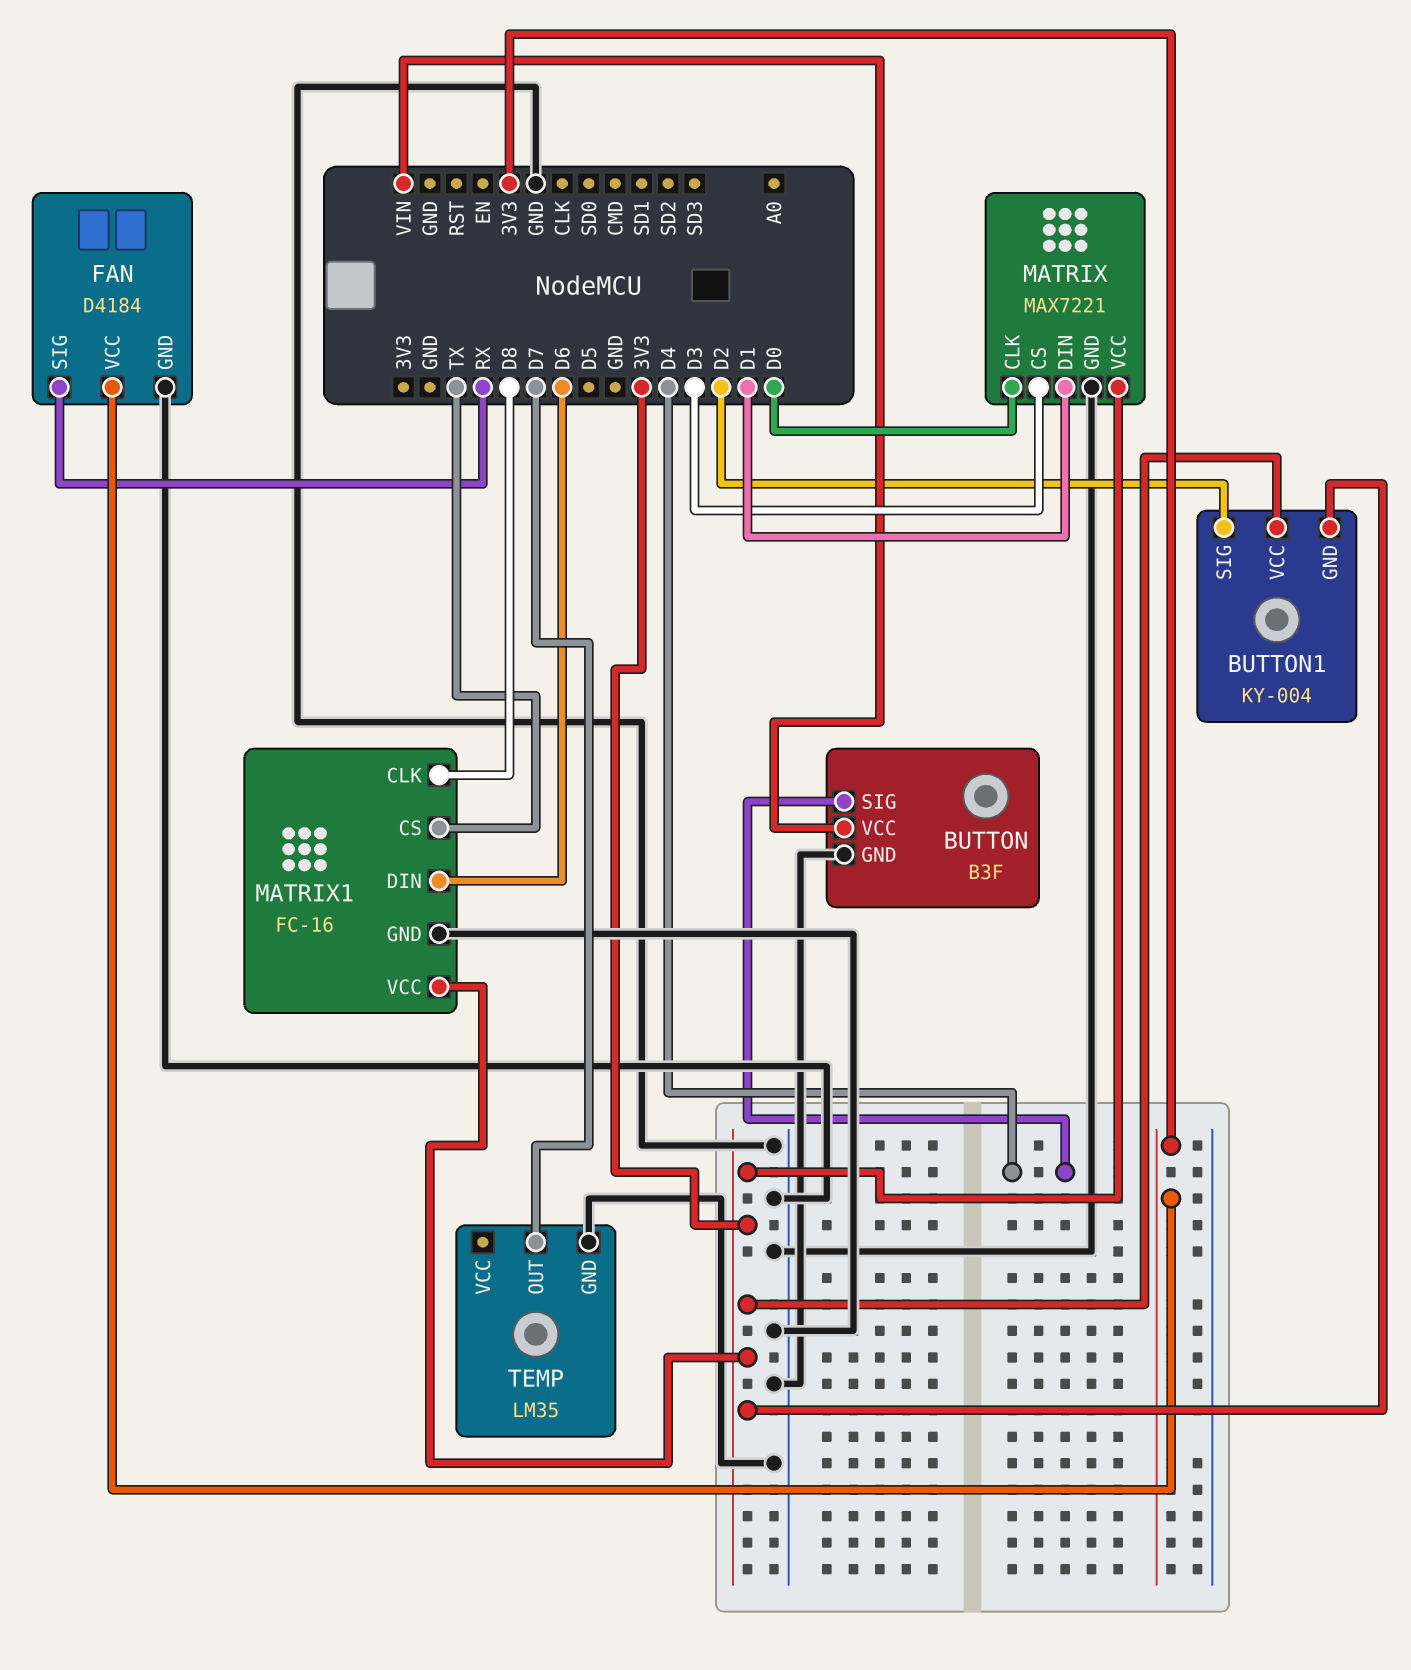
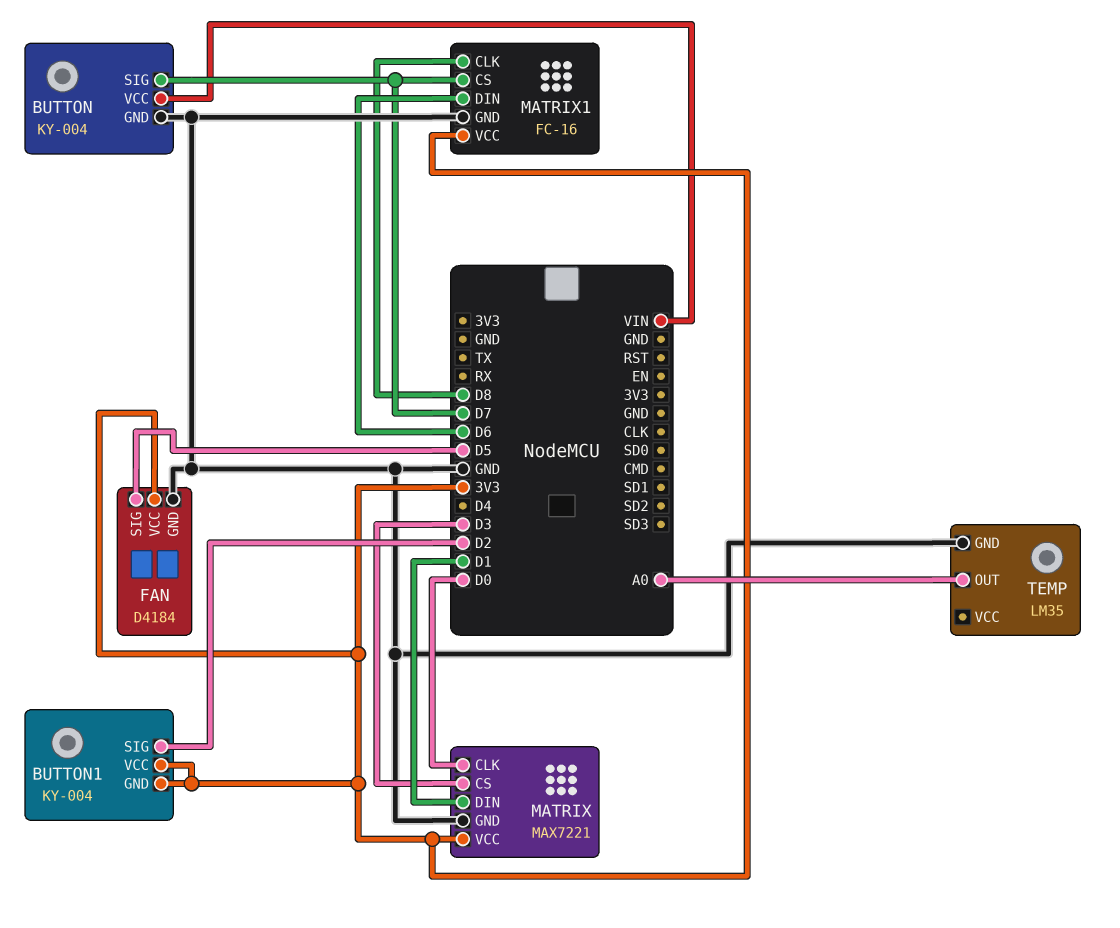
BUTTON: B3F -> KY-004
BUTTON pin SIG: D4 -> D7
FAN pin SIG: RX -> D5
MATRIX1 pin CS: TX -> D7
TEMP pin OUT: D7 -> A0

